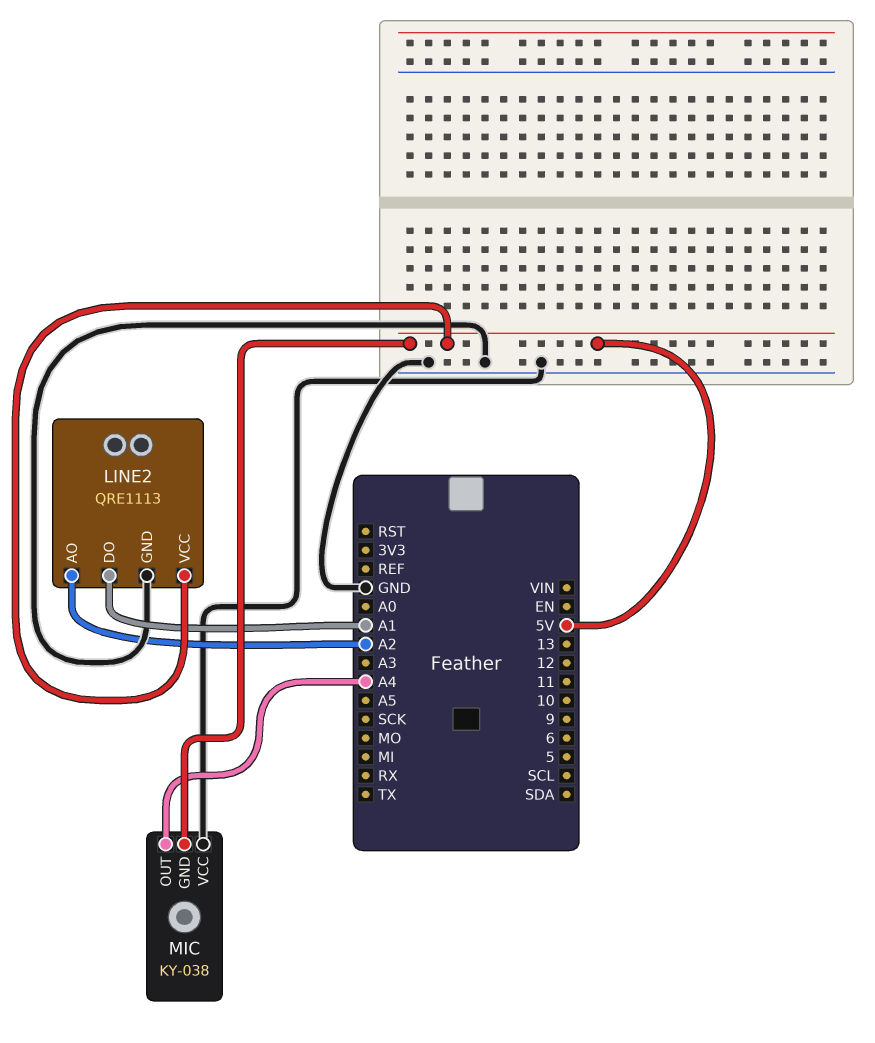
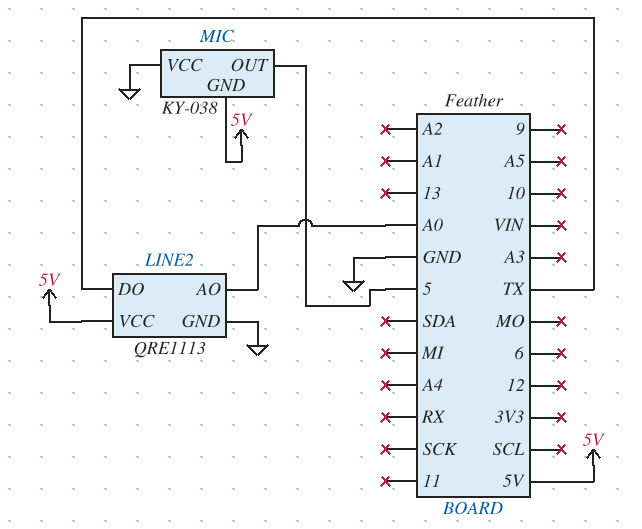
LINE2 pin AO: A2 -> A0
LINE2 pin DO: A1 -> TX
MIC pin OUT: A4 -> 5

